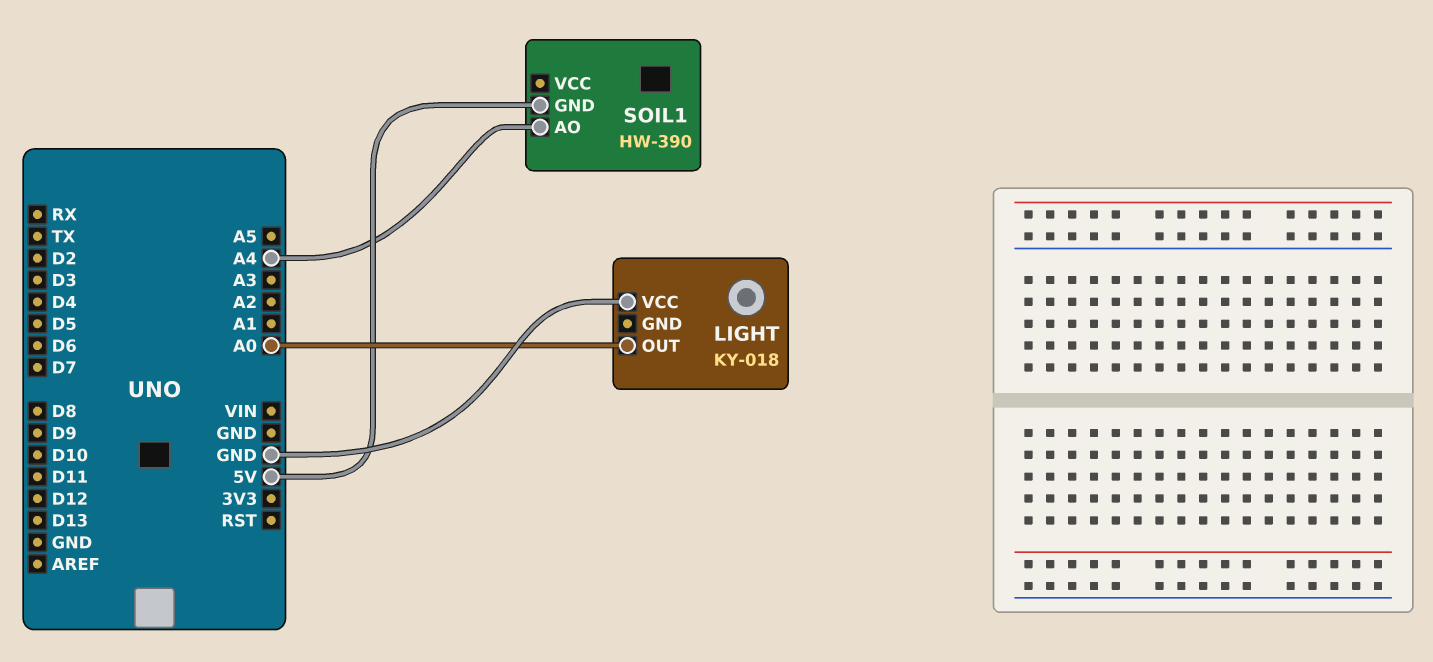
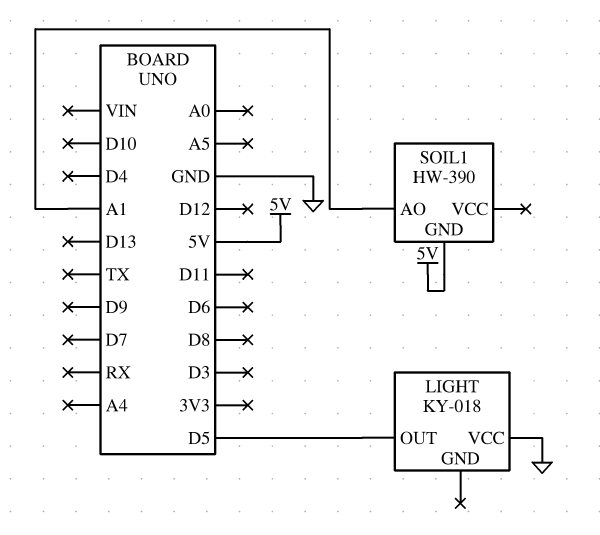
LIGHT pin OUT: A0 -> D5
SOIL1 pin AO: A4 -> A1

